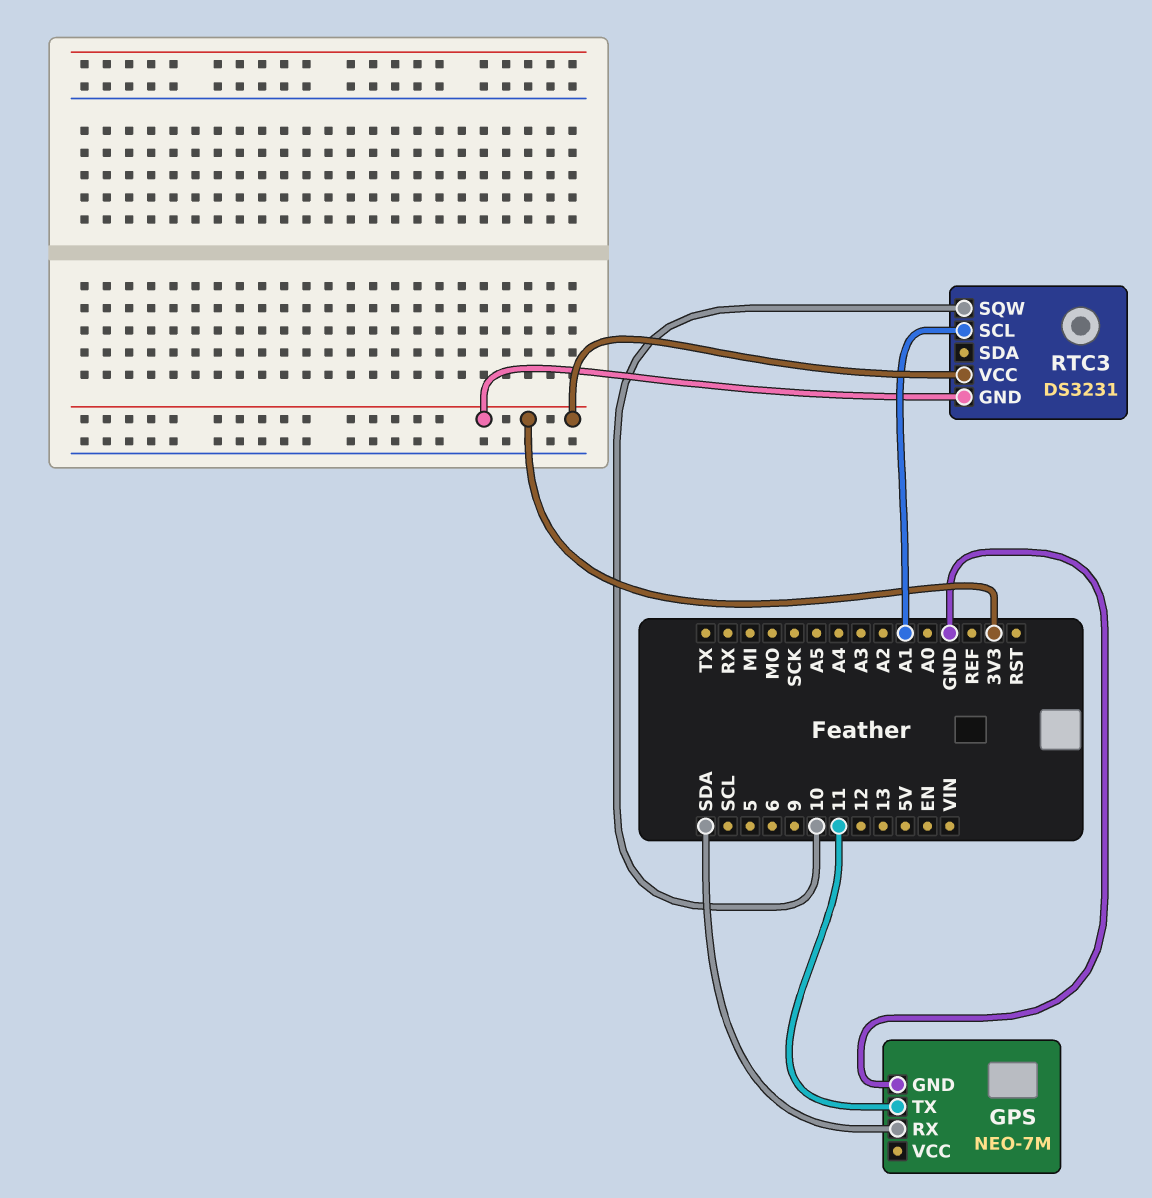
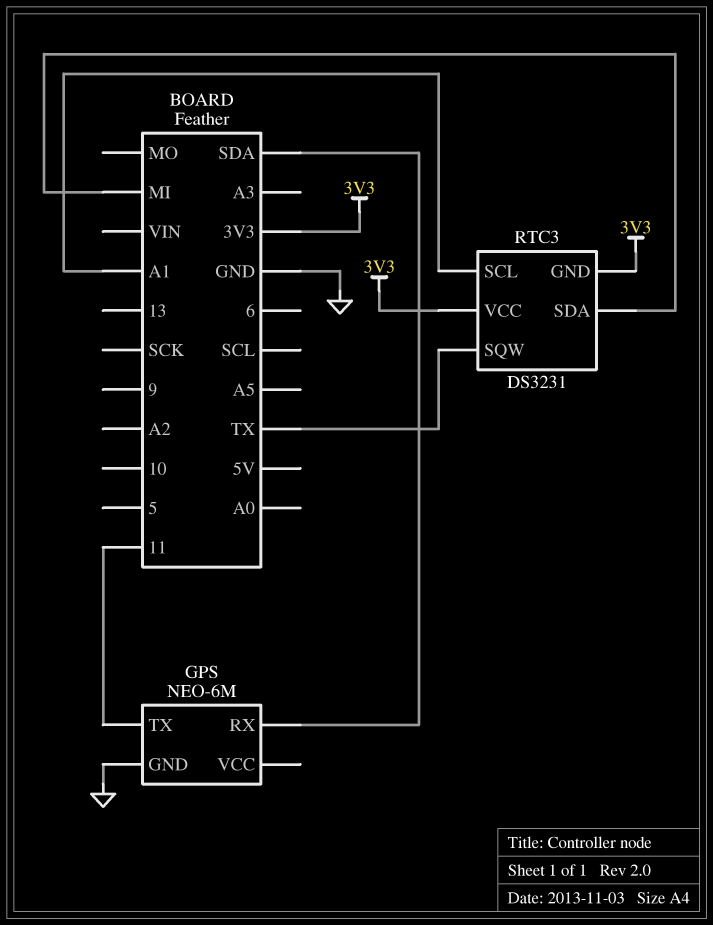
GPS: NEO-7M -> NEO-6M
RTC3 pin SDA: none -> MI
RTC3 pin SQW: 10 -> TX

